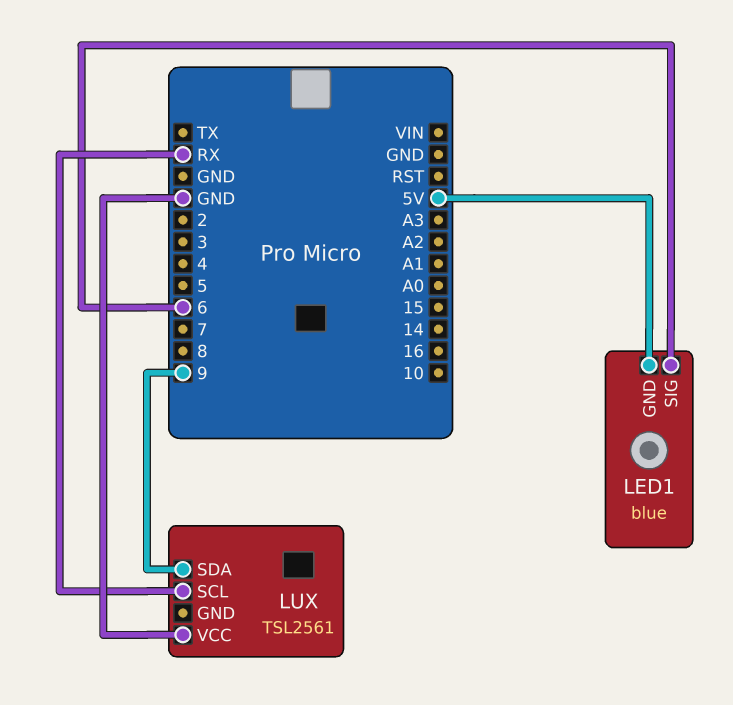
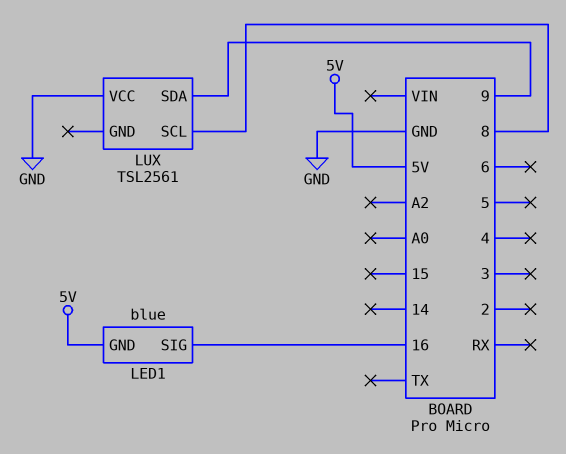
LED1 pin SIG: 6 -> 16
LUX pin SCL: RX -> 8

